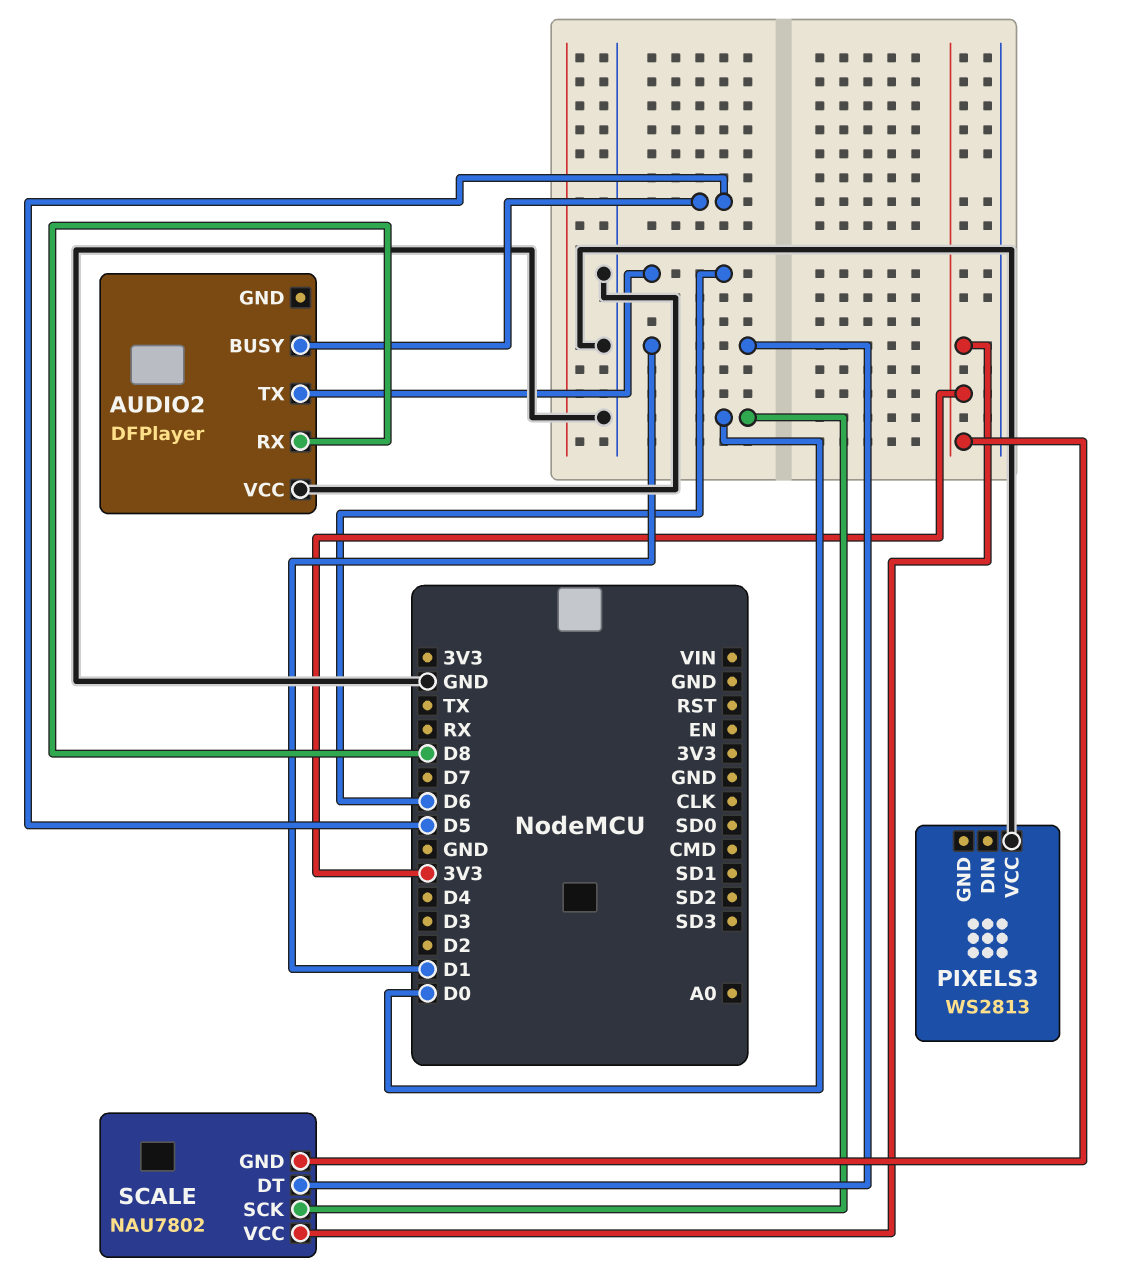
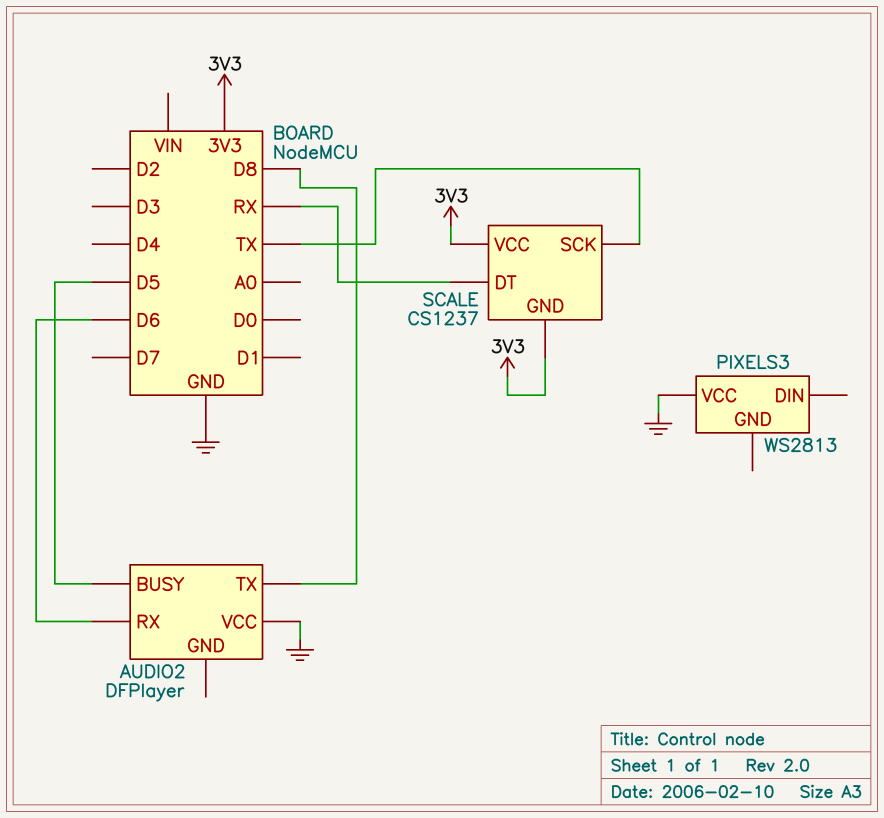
AUDIO2 pin RX: D8 -> D6
AUDIO2 pin TX: D6 -> D8
SCALE: NAU7802 -> CS1237
SCALE pin DT: D1 -> RX
SCALE pin SCK: D0 -> TX

